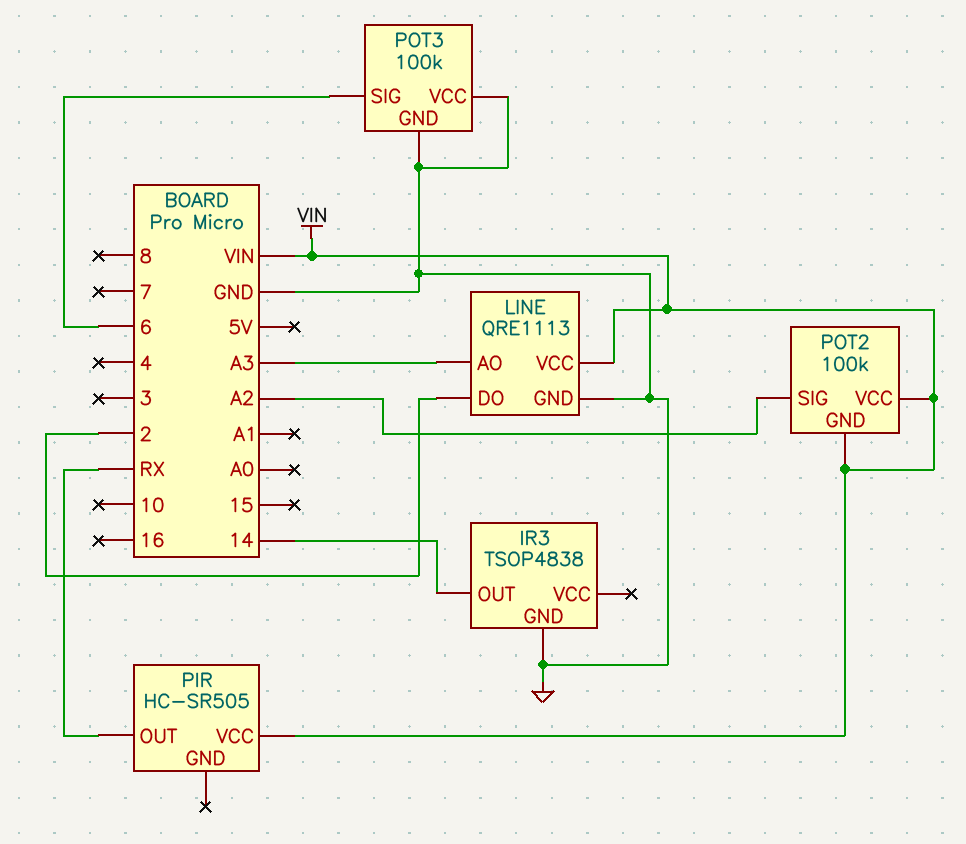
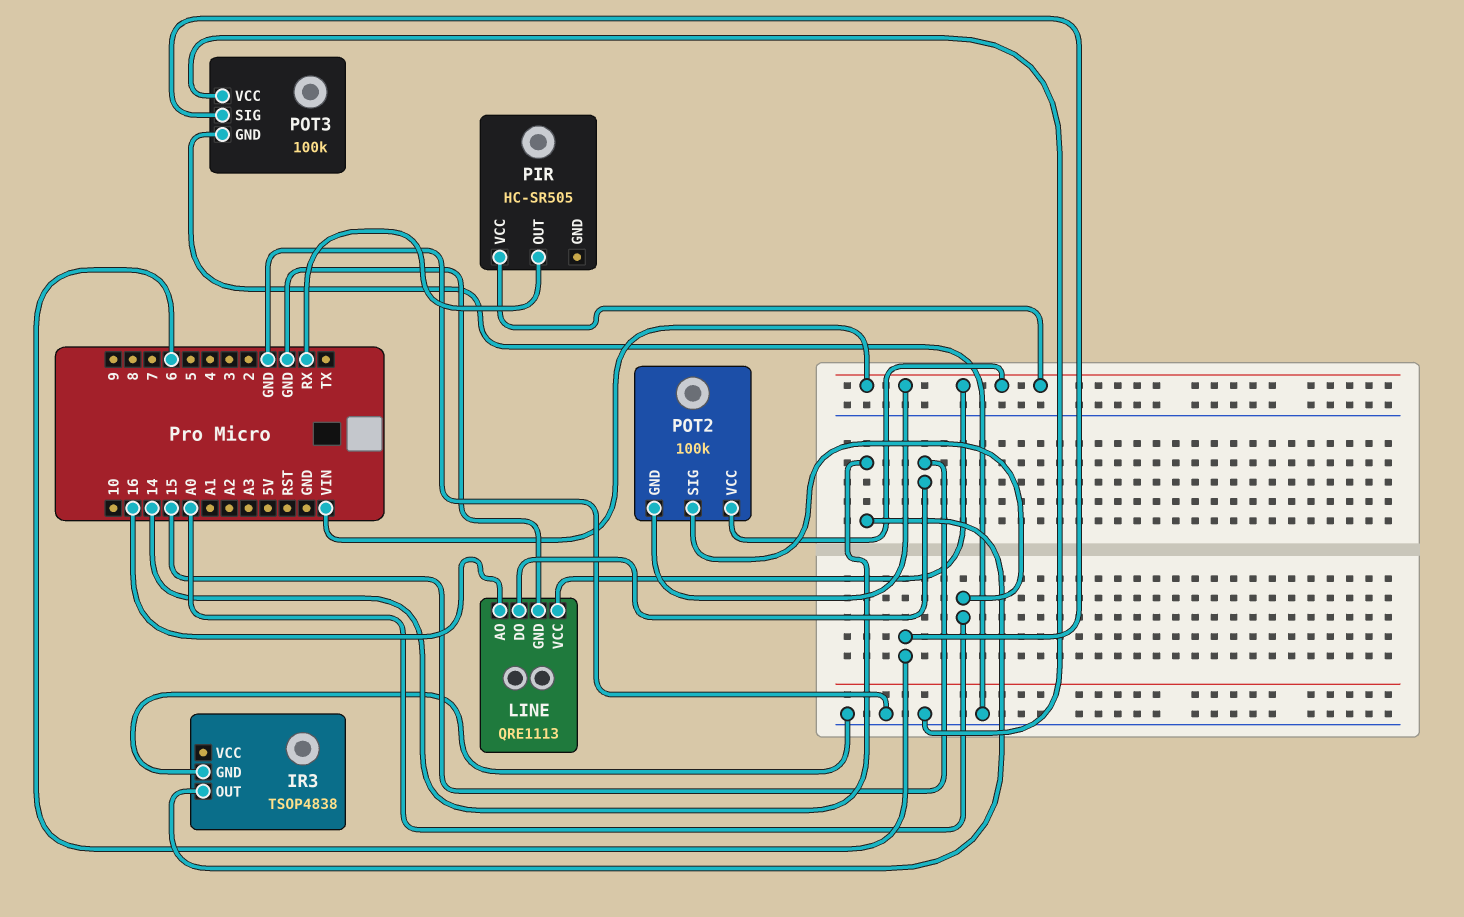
LINE pin AO: A3 -> 16
LINE pin DO: 2 -> 15
POT2 pin SIG: A2 -> A0

